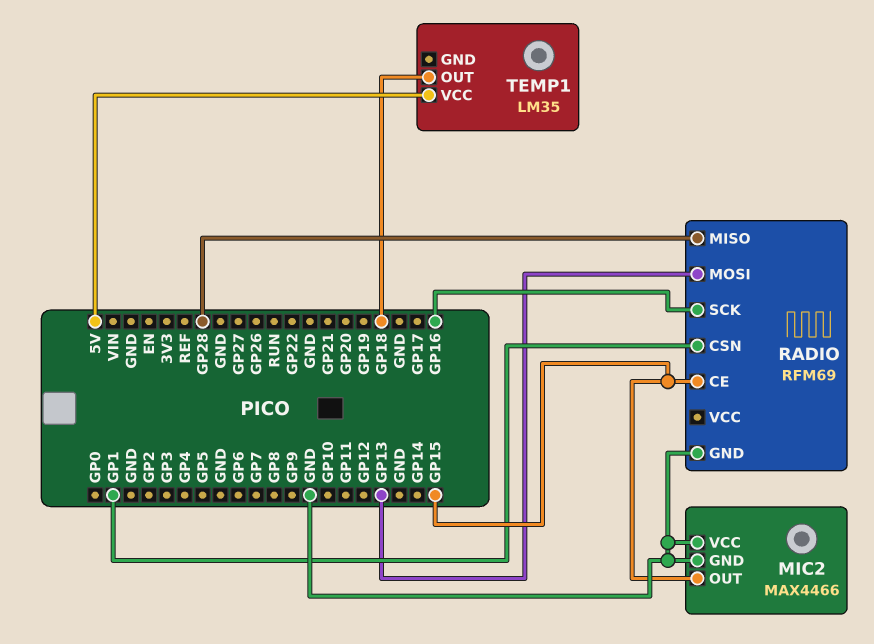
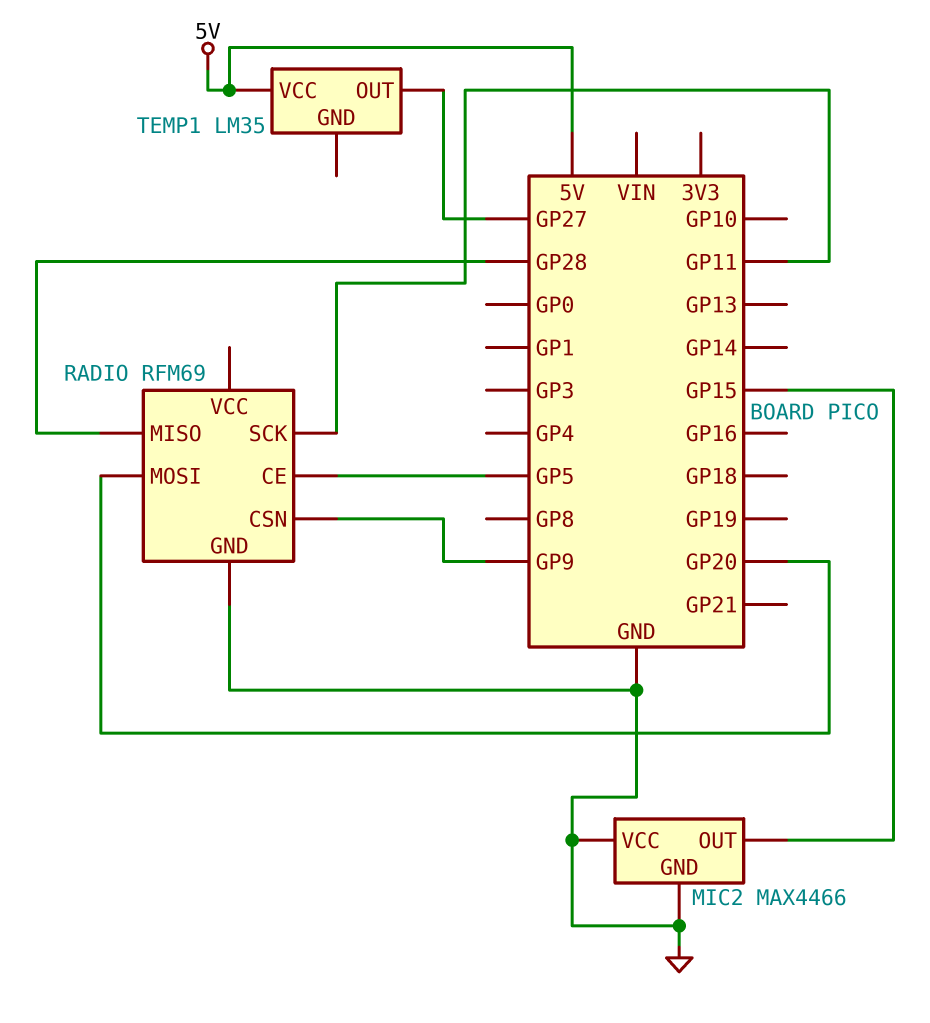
RADIO pin CE: GP15 -> GP5
RADIO pin CSN: GP1 -> GP9
RADIO pin MOSI: GP13 -> GP20
RADIO pin SCK: GP16 -> GP11
TEMP1 pin OUT: GP18 -> GP27

